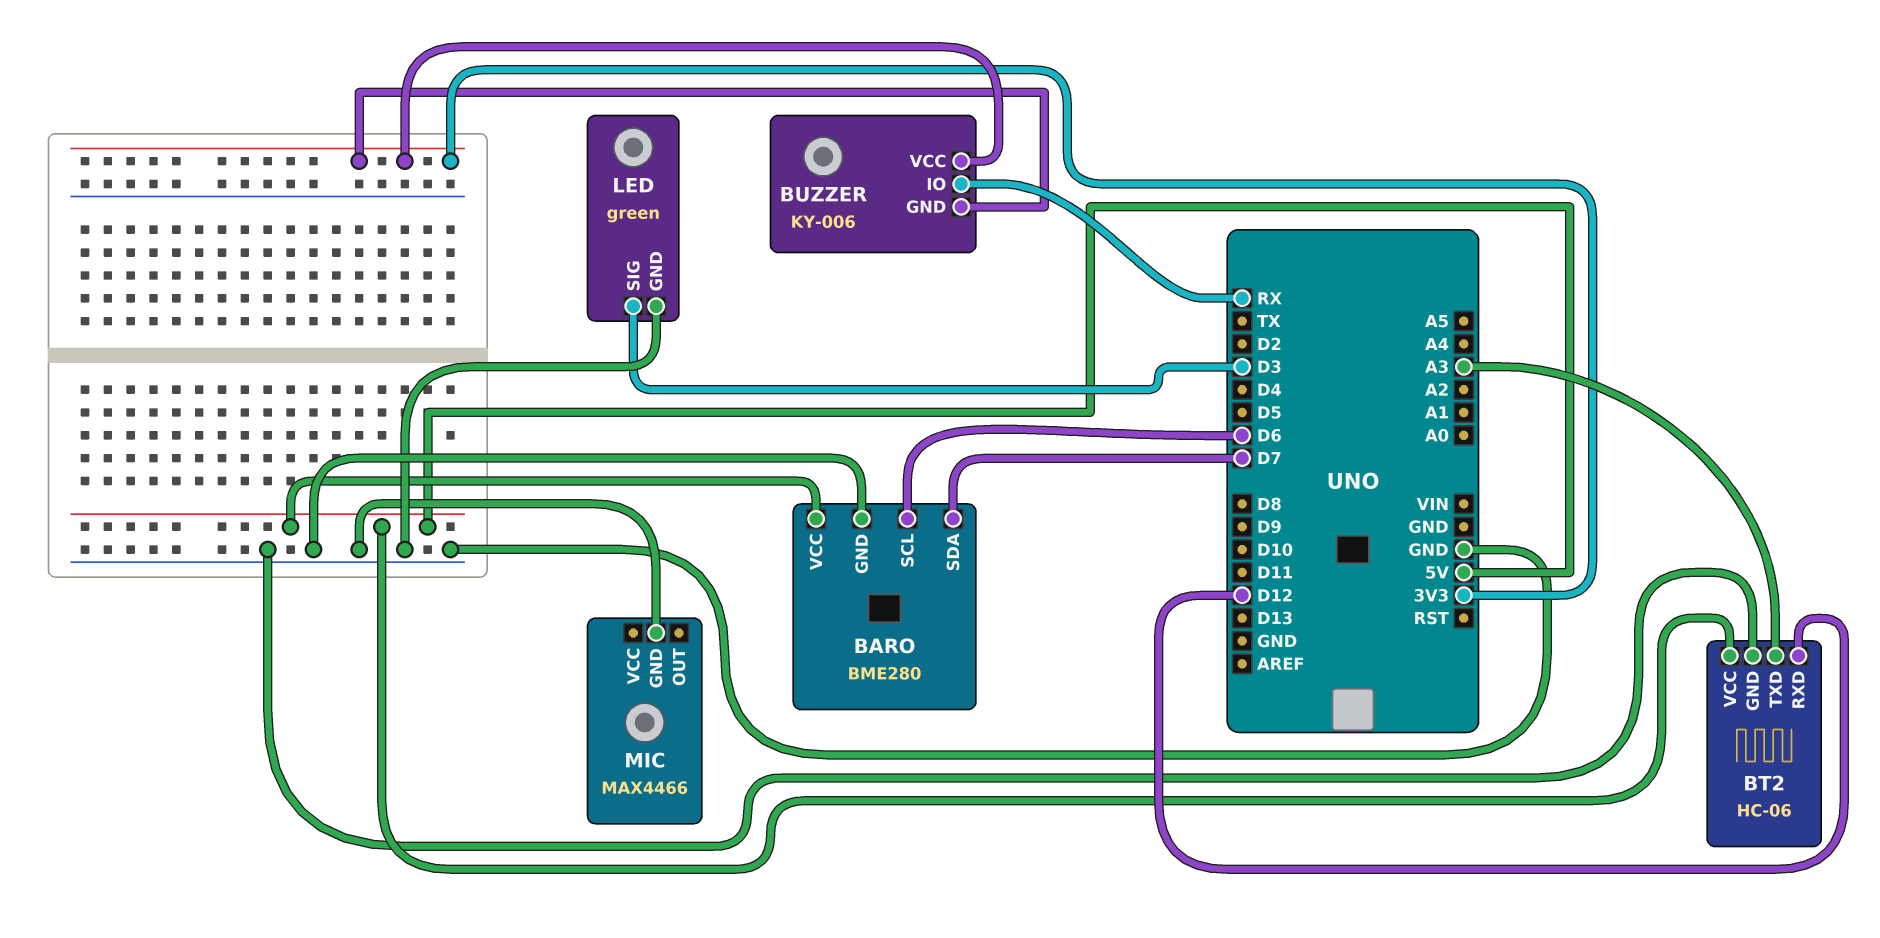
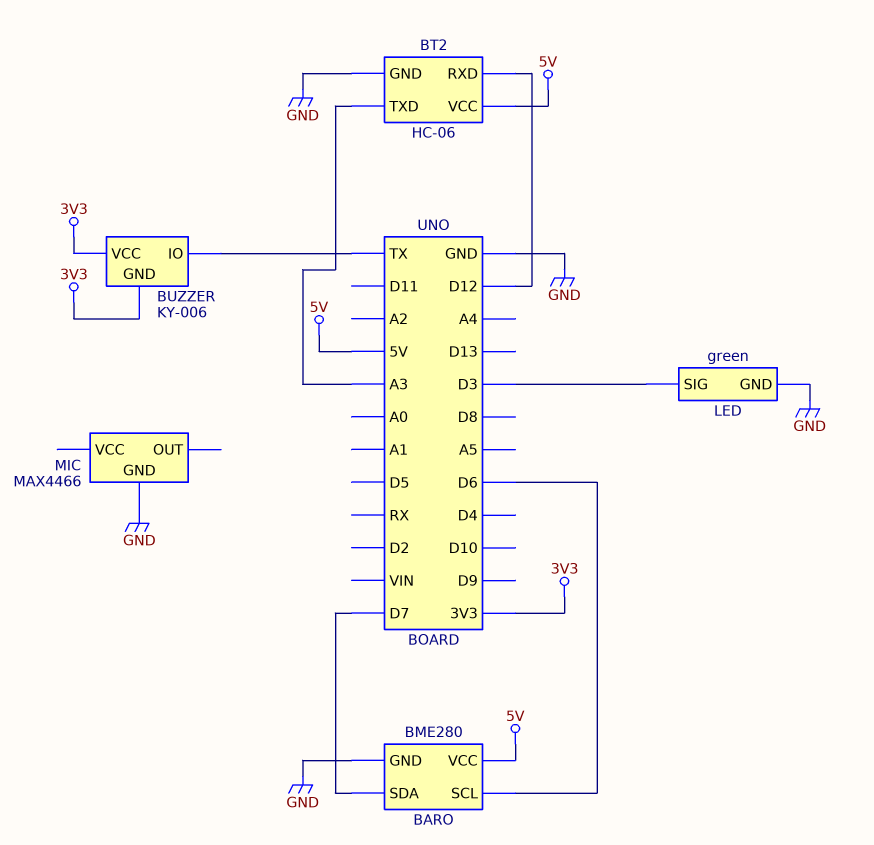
BUZZER pin IO: RX -> TX

